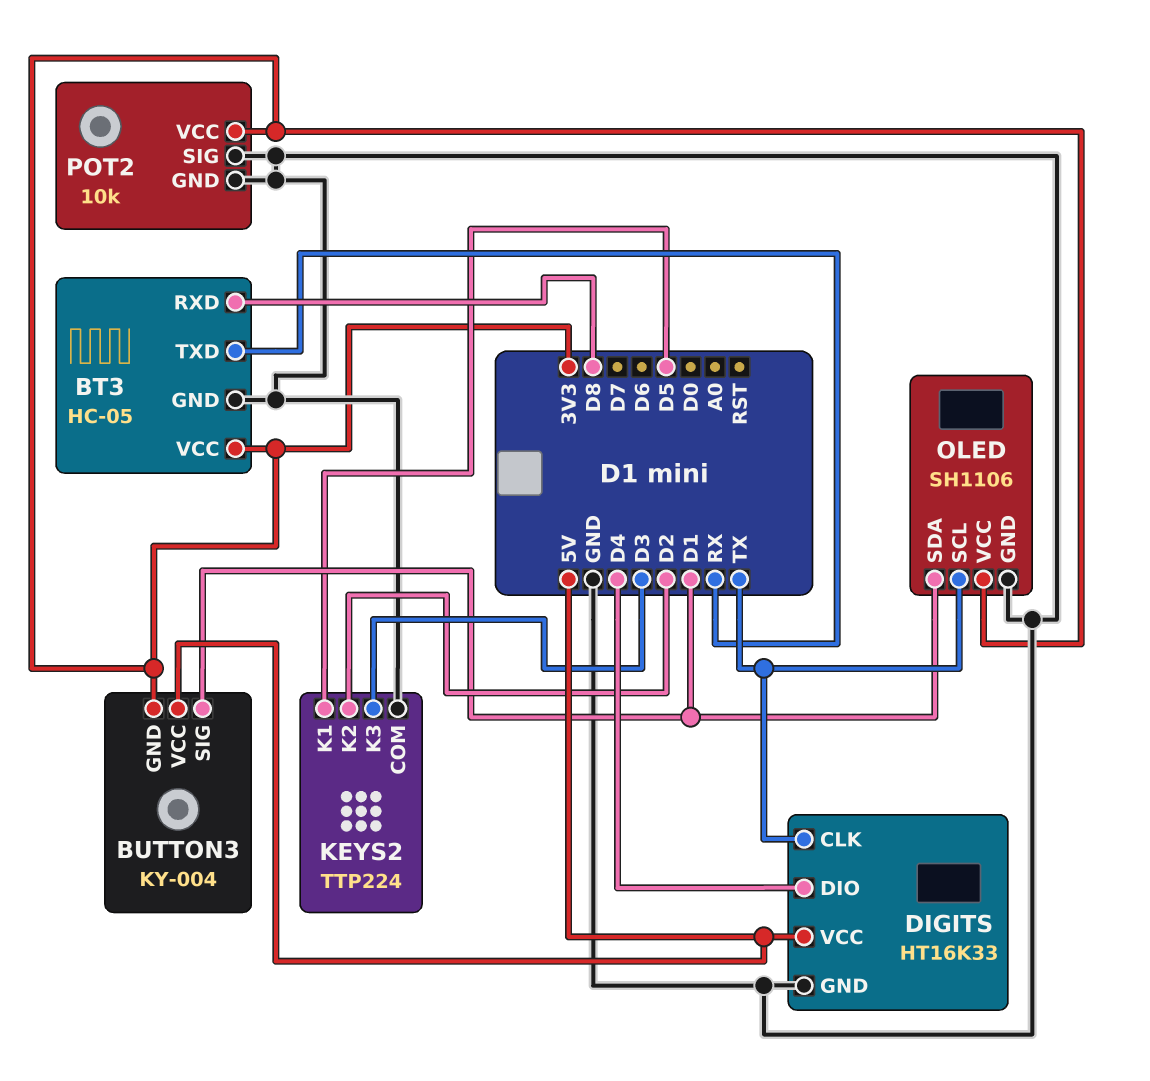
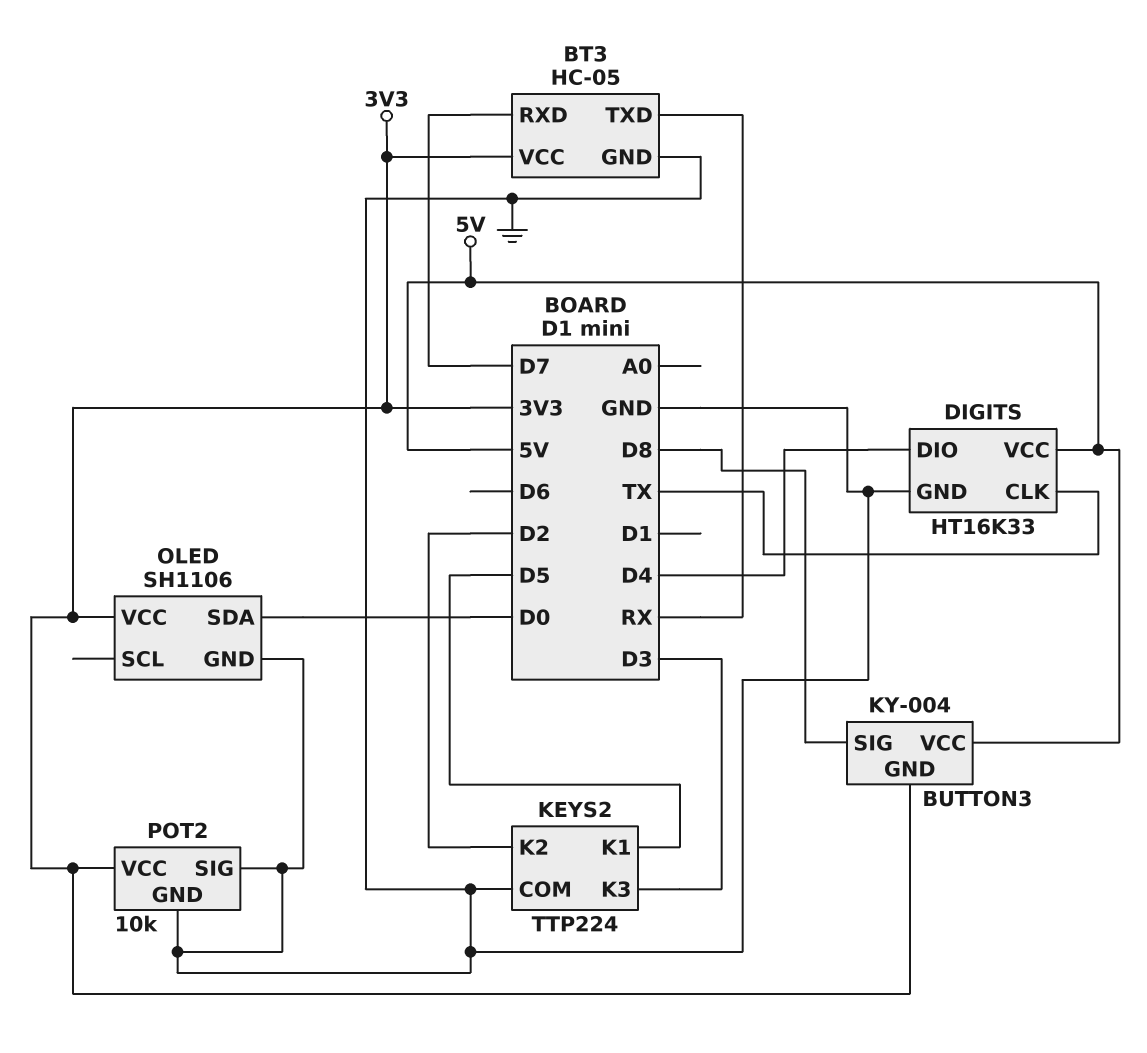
BT3 pin RXD: D8 -> D7
BUTTON3 pin SIG: D1 -> D8
OLED pin SCL: TX -> none
OLED pin SDA: D1 -> D0

